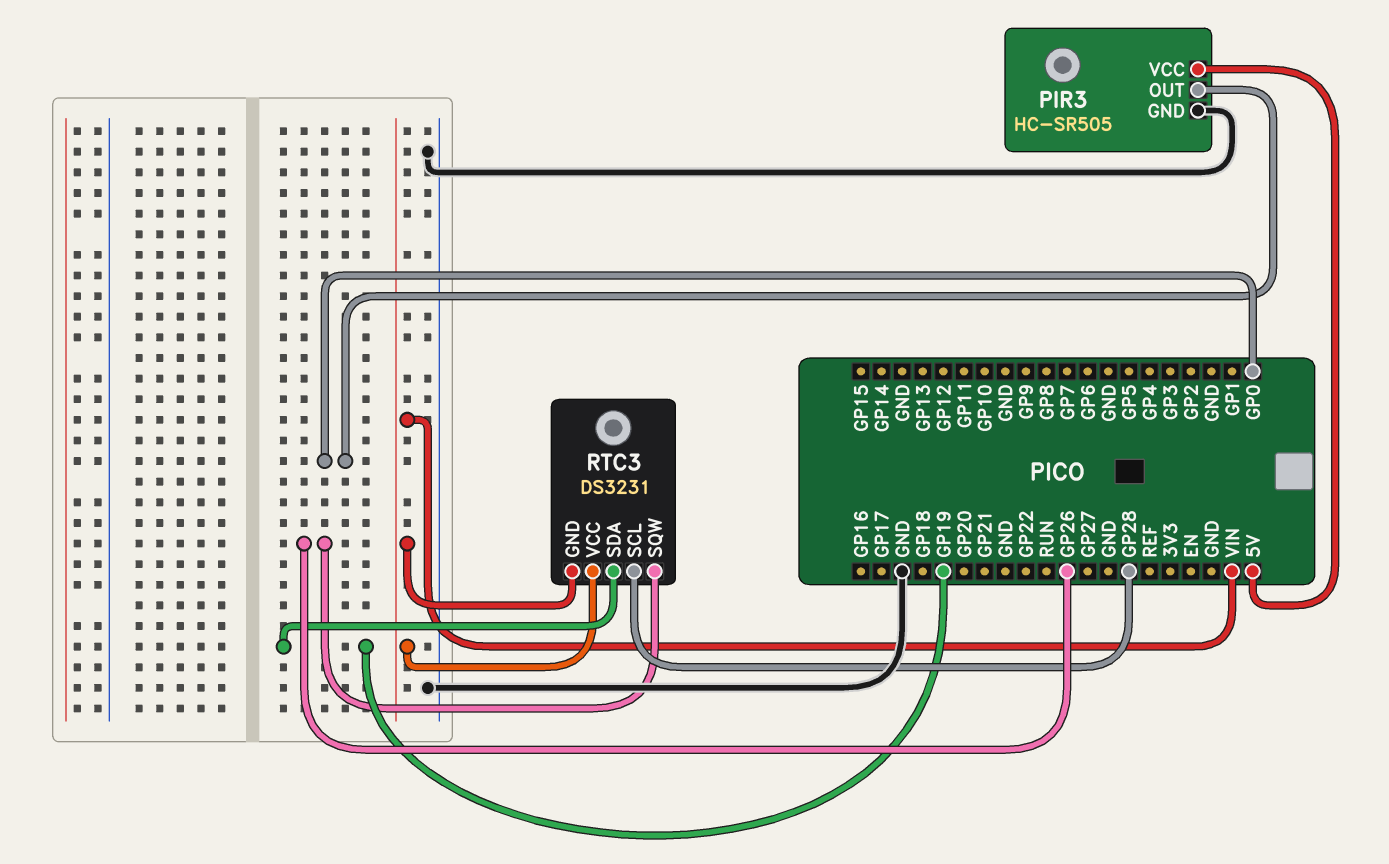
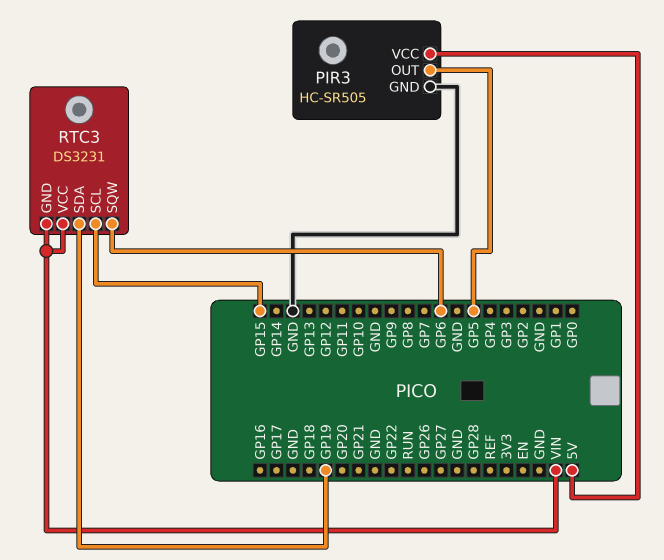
PIR3 pin OUT: GP0 -> GP5
RTC3 pin SCL: GP28 -> GP15
RTC3 pin SQW: GP26 -> GP6

